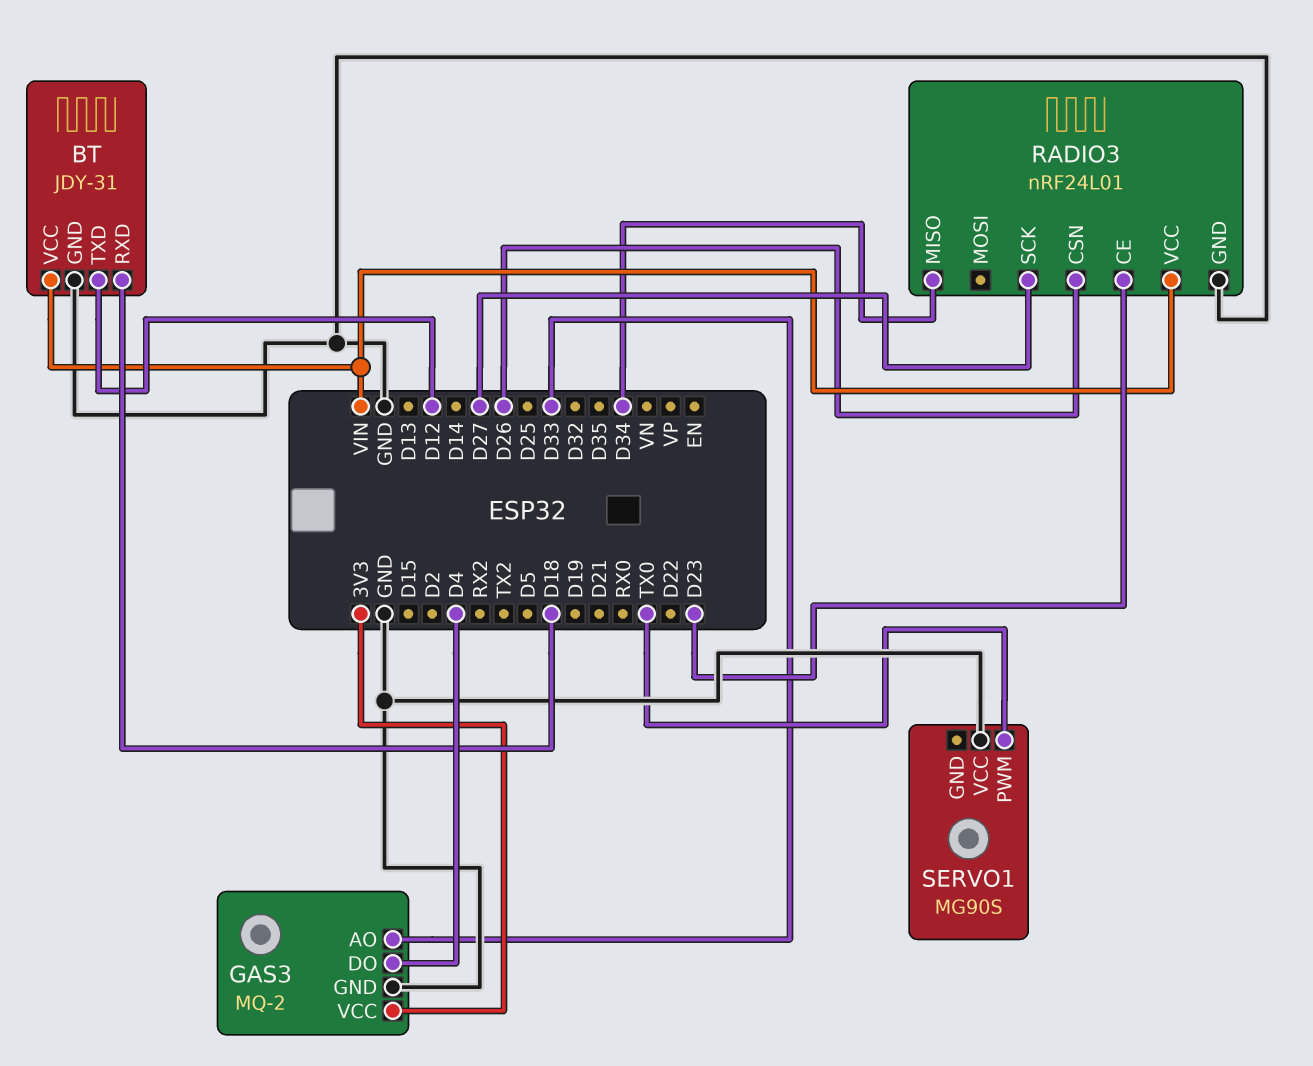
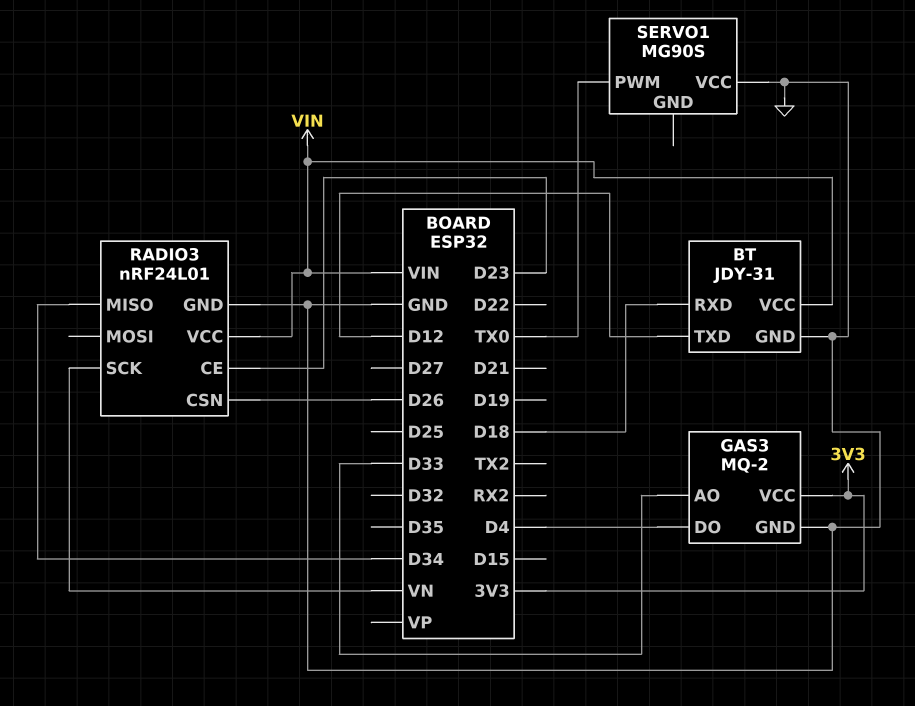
RADIO3 pin SCK: D27 -> VN

